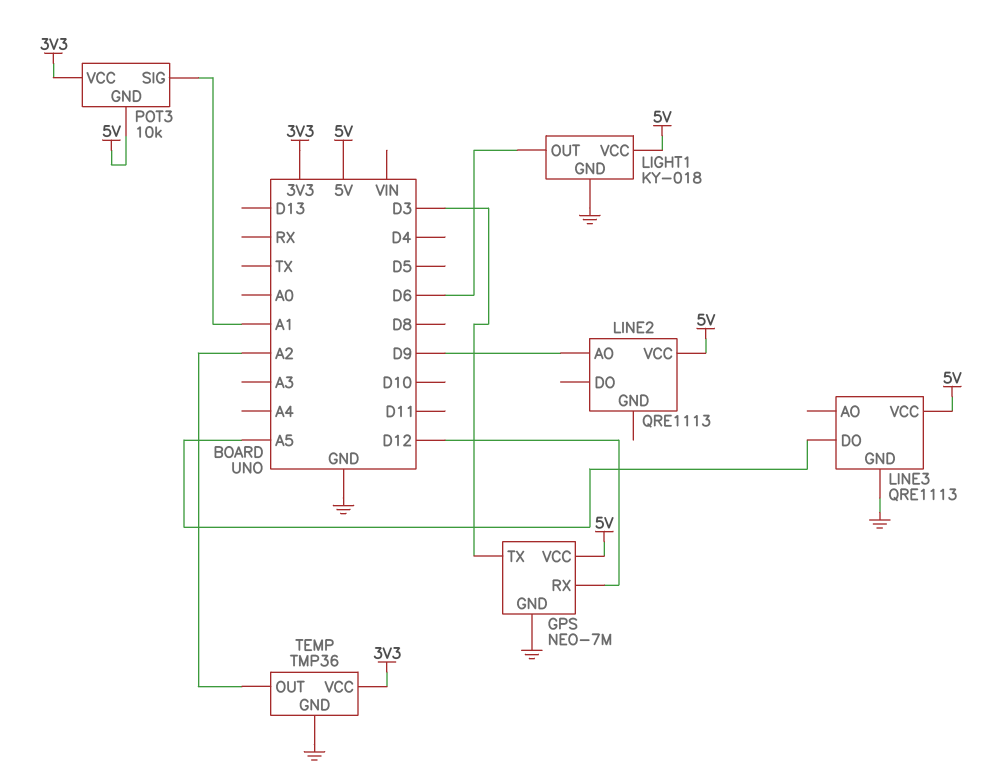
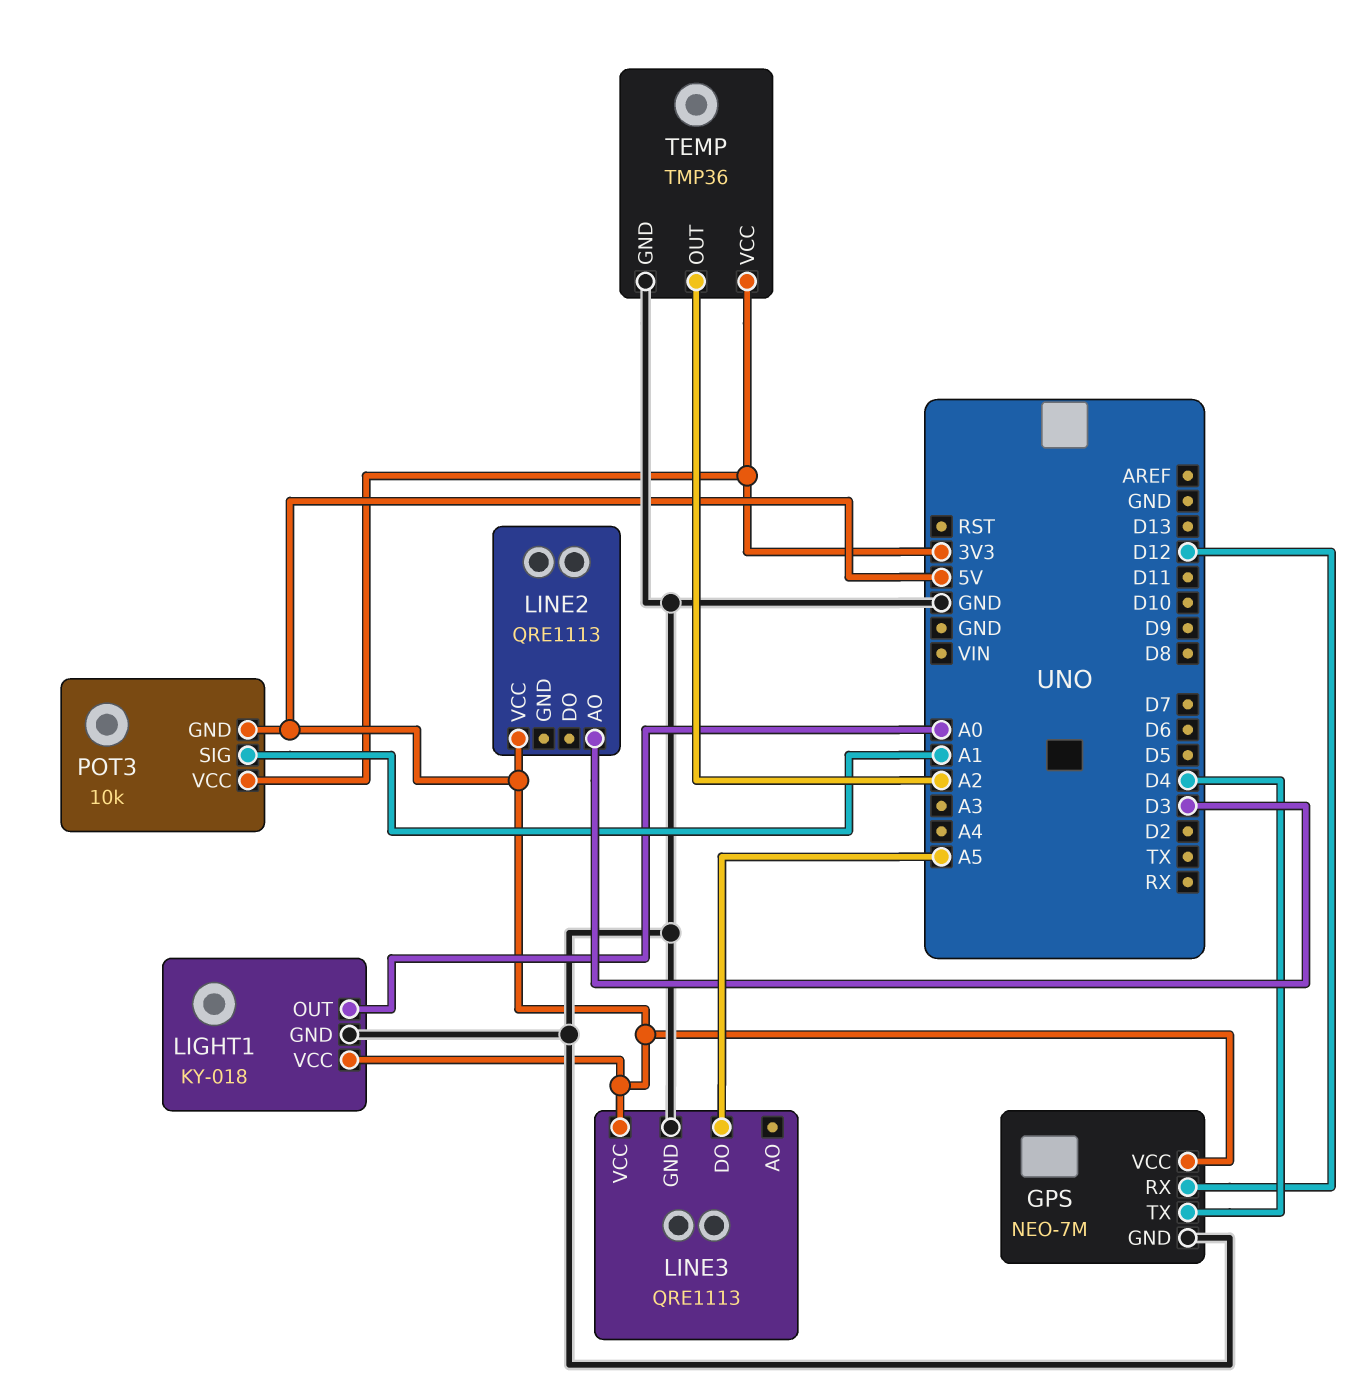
GPS pin TX: D3 -> D4
LIGHT1 pin OUT: D6 -> A0
LINE2 pin AO: D9 -> D3

